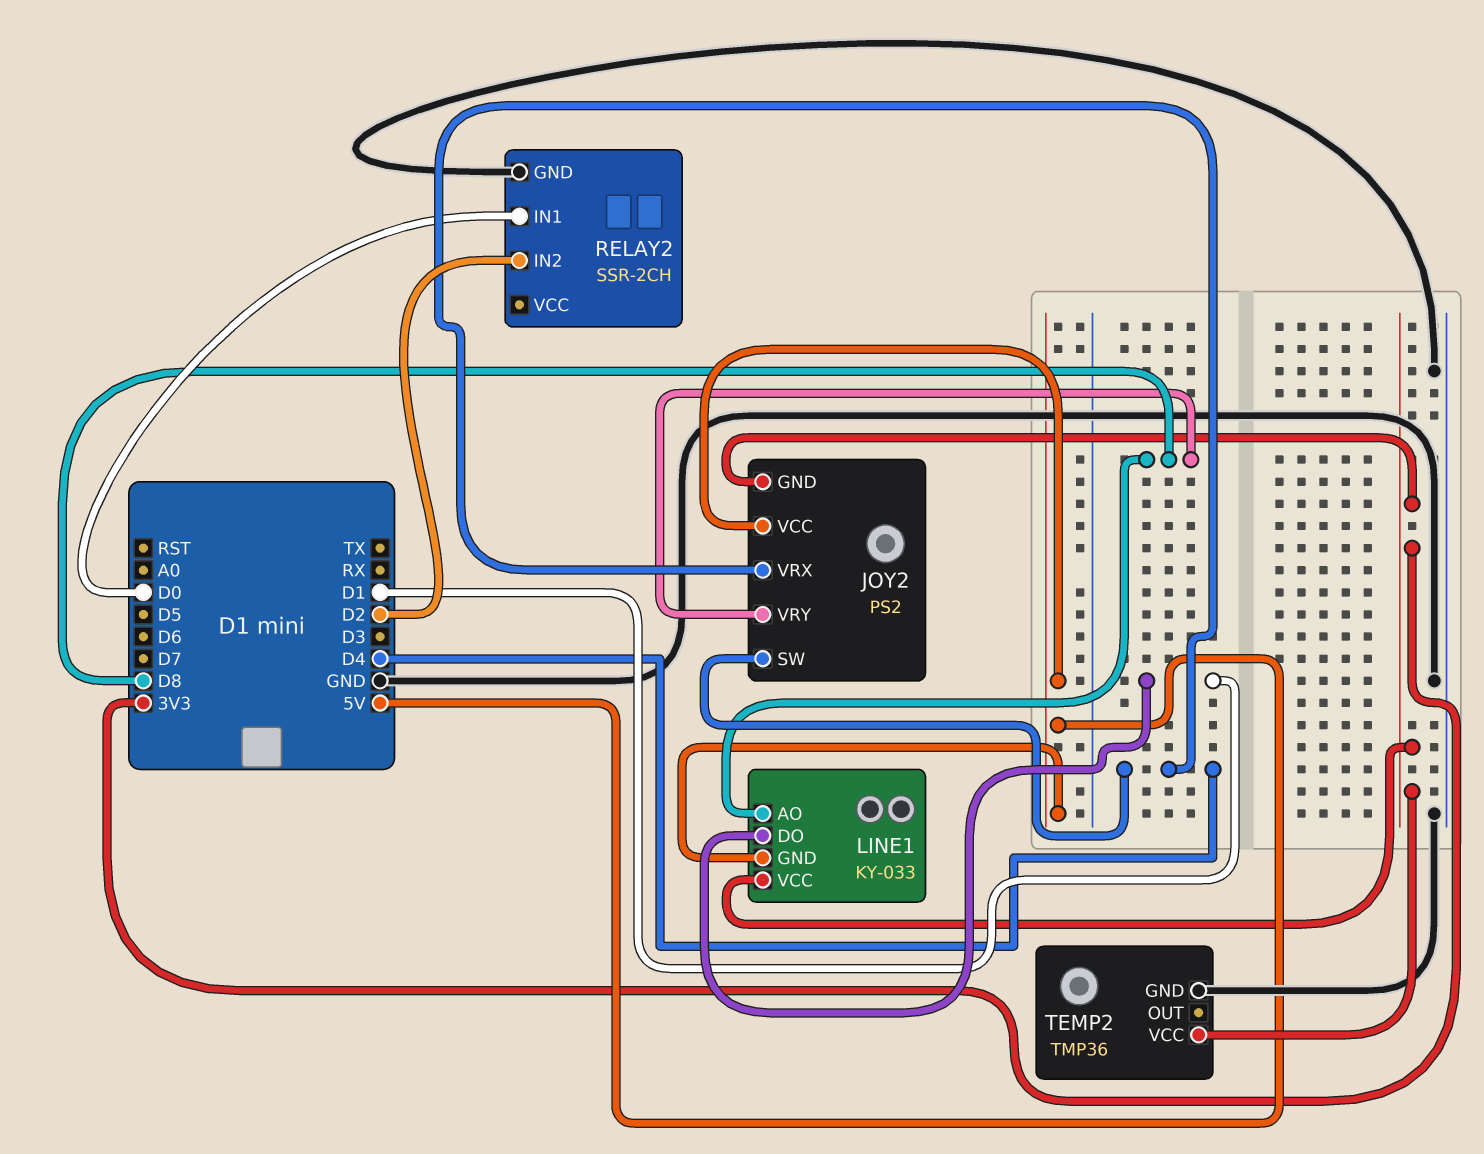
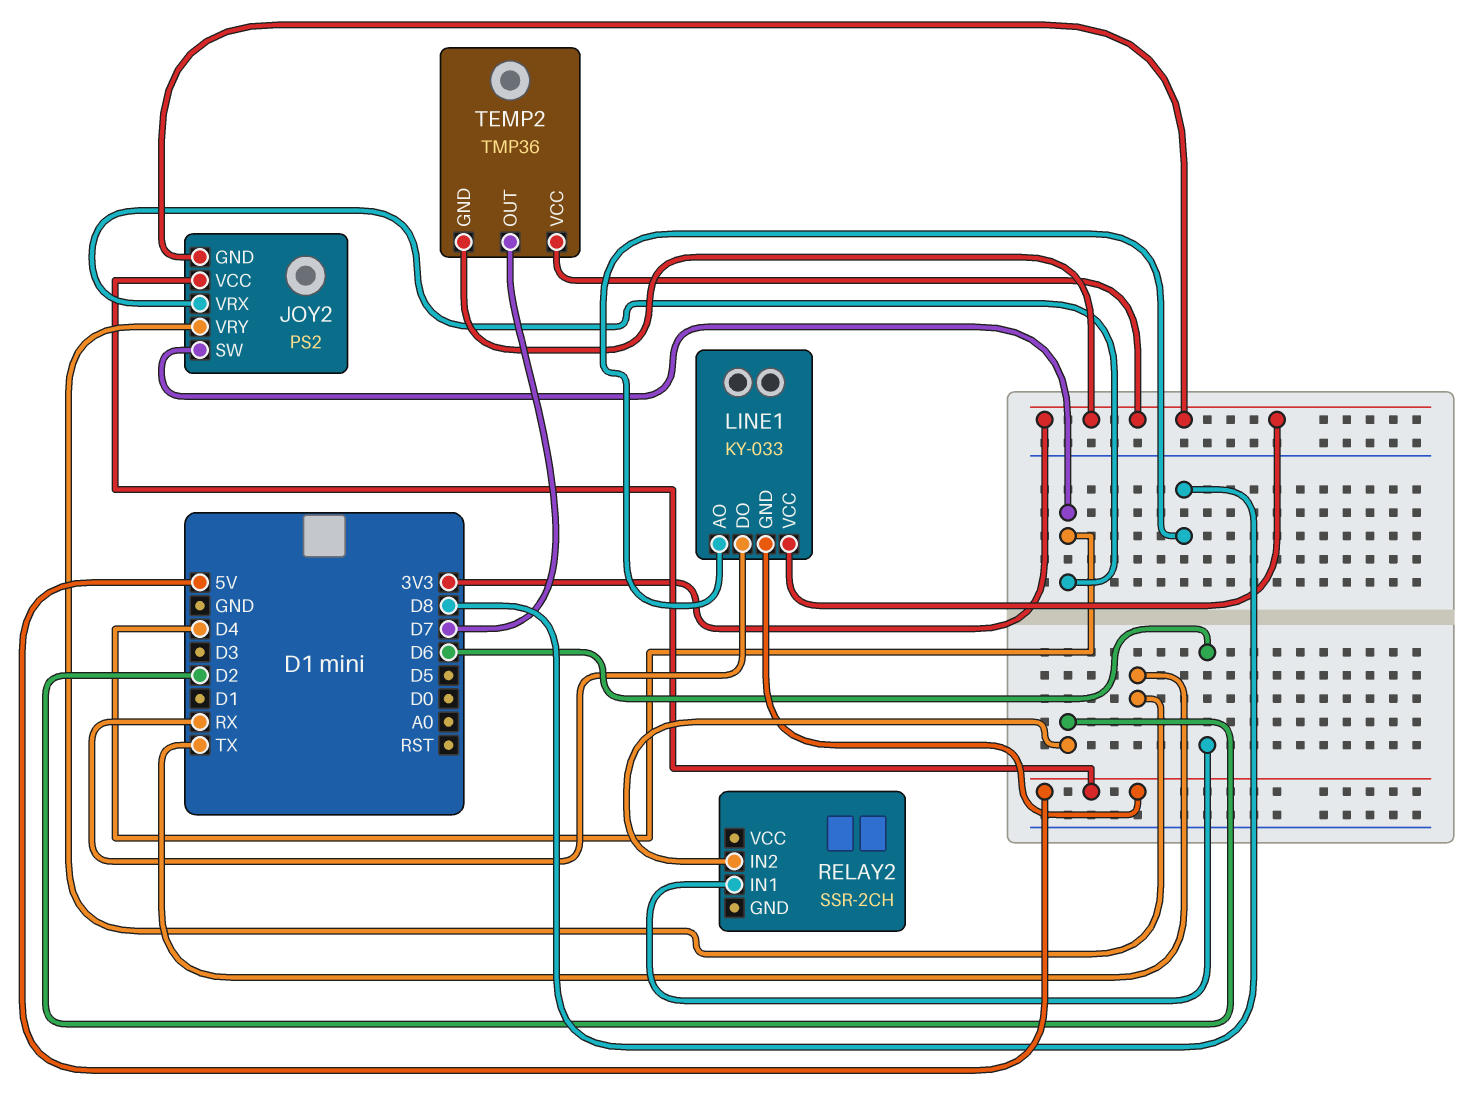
JOY2 pin VRY: D8 -> TX
LINE1 pin DO: D1 -> RX
RELAY2 pin GND: GND -> none
RELAY2 pin IN1: D0 -> D6
TEMP2 pin GND: GND -> 3V3
TEMP2 pin OUT: none -> D7

